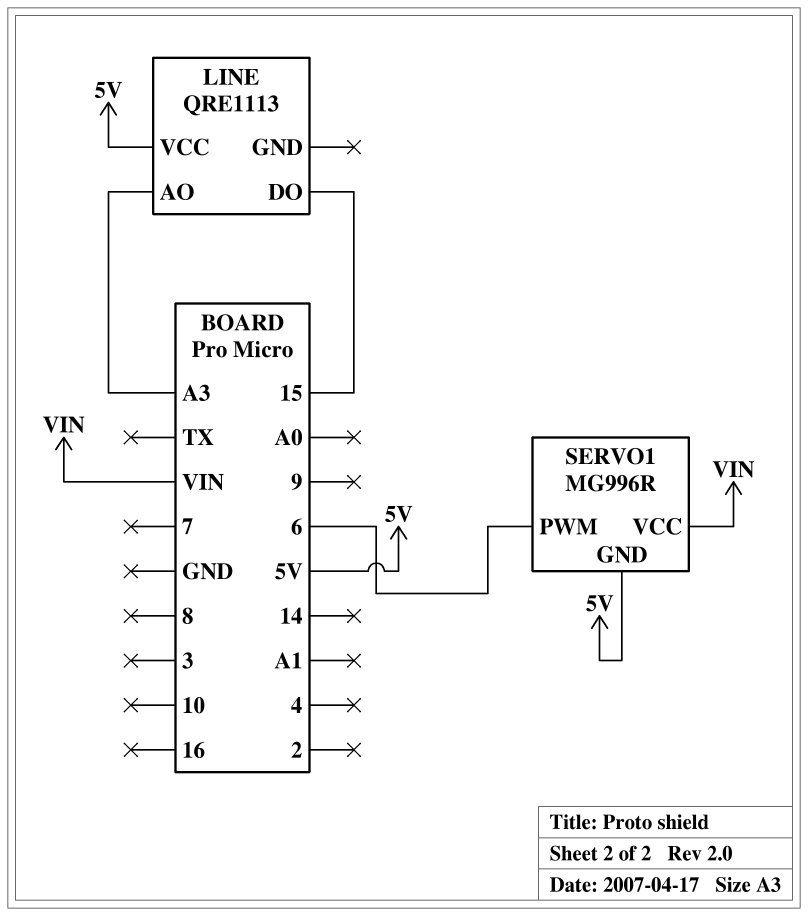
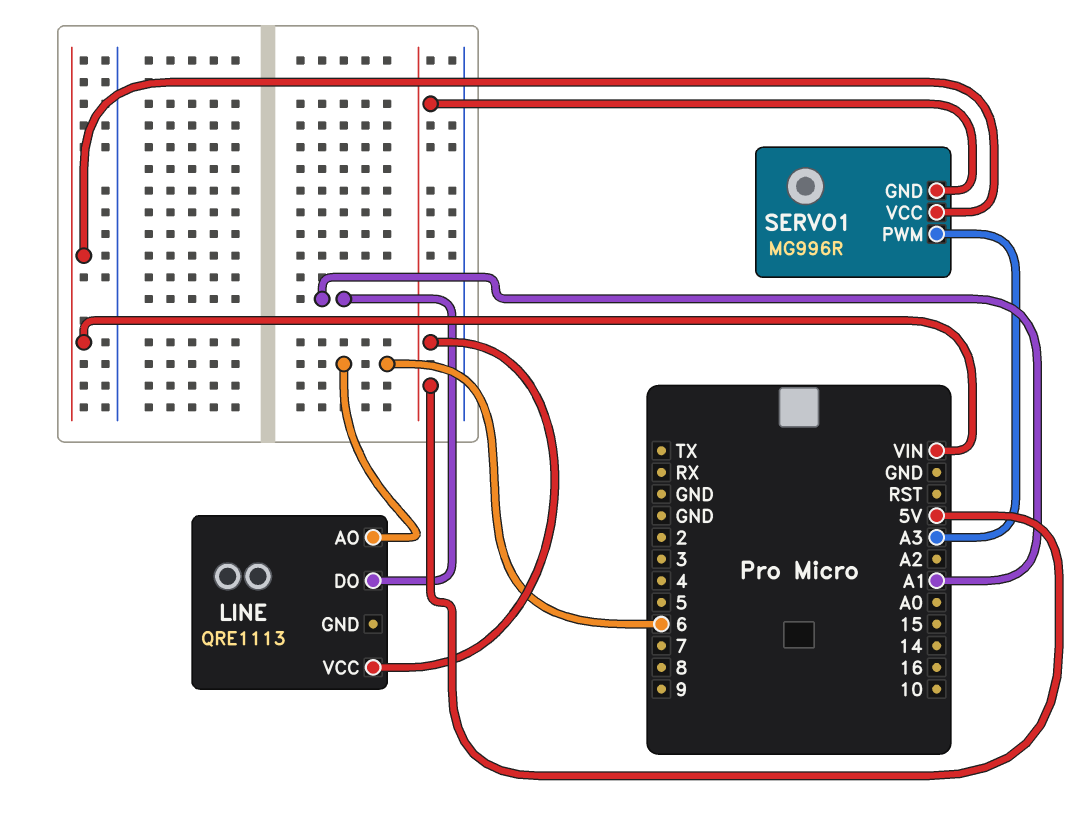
LINE pin AO: A3 -> 6
LINE pin DO: 15 -> A1
SERVO1 pin PWM: 6 -> A3

